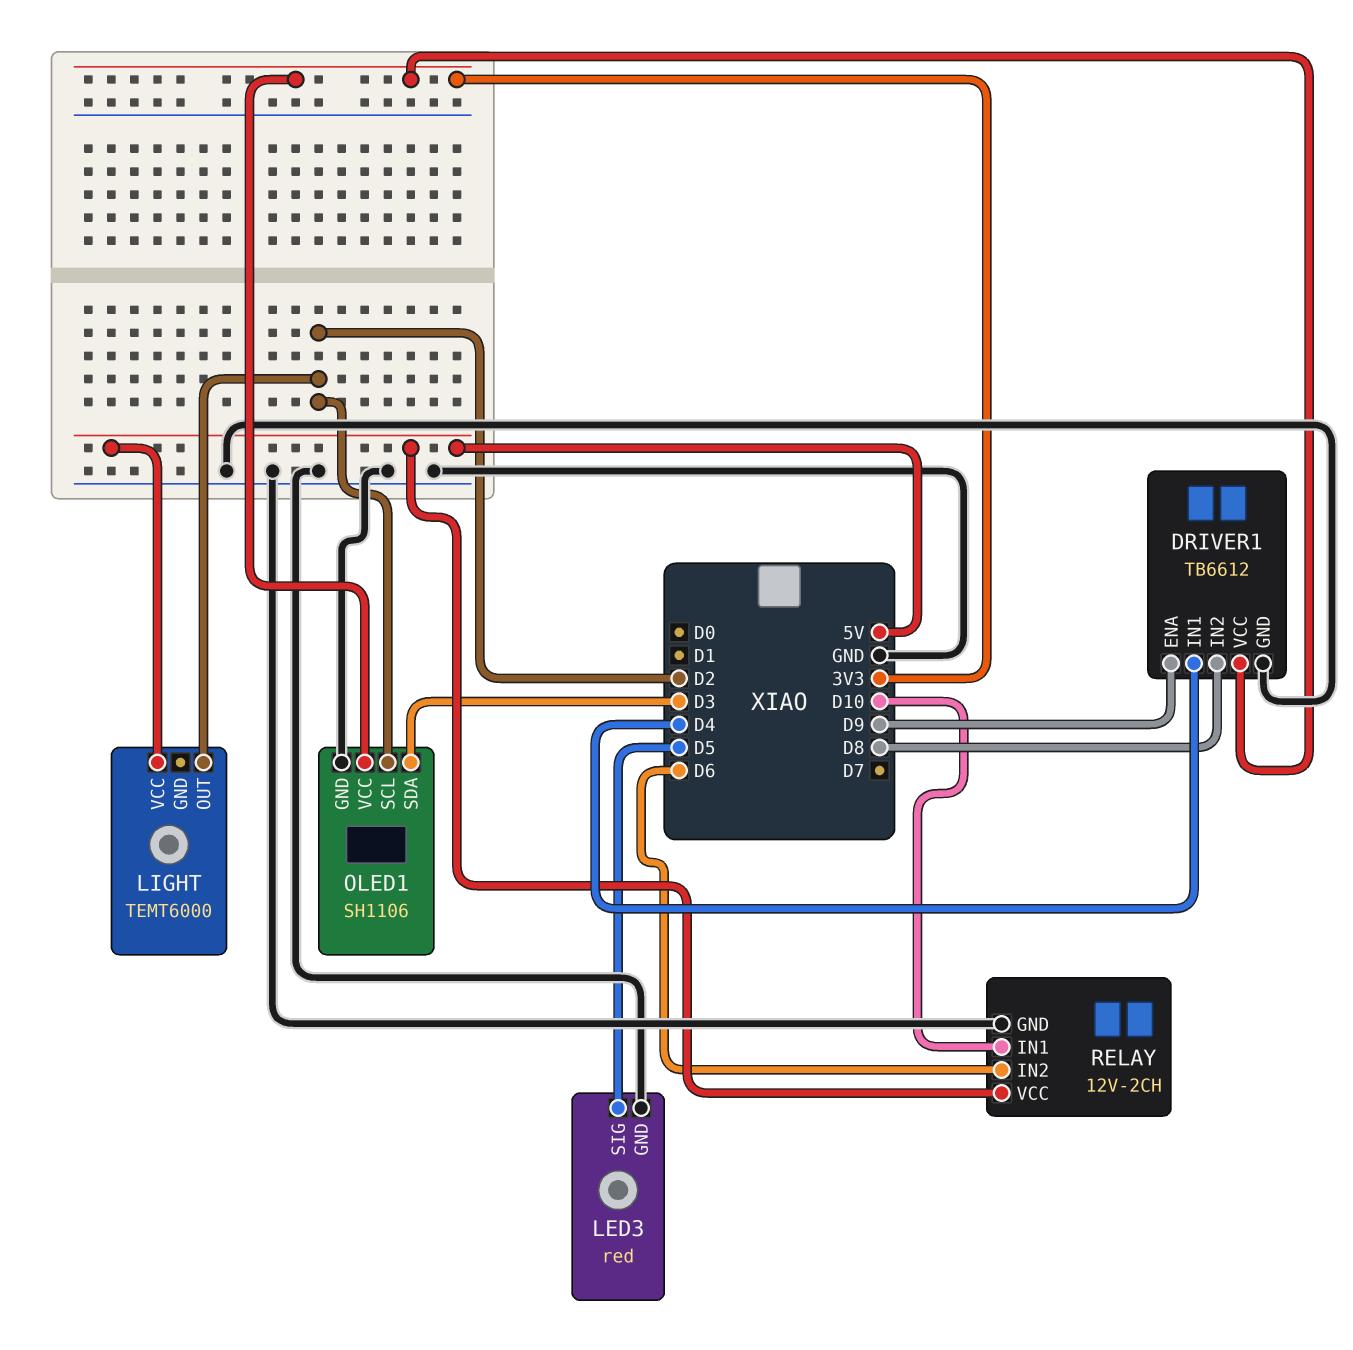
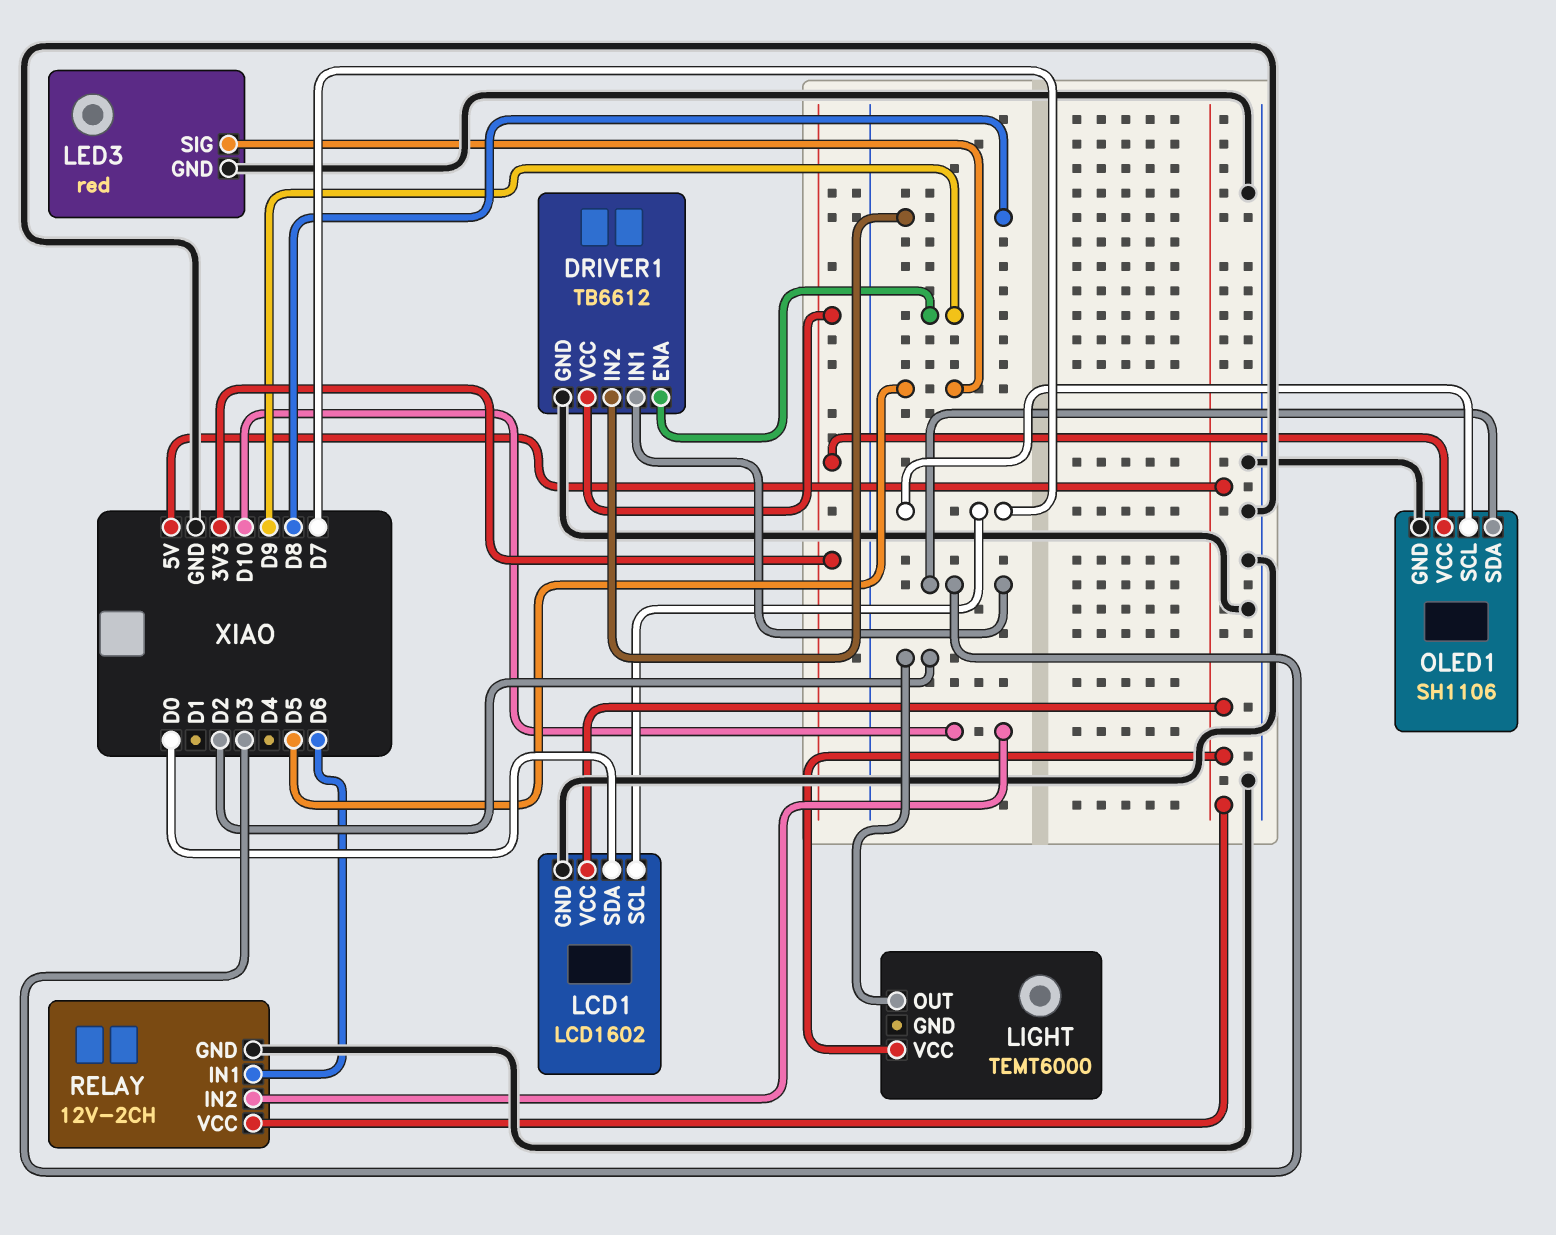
DRIVER1 pin IN1: D4 -> D3
LCD1: none -> LCD1602
LCD1 pin GND: none -> GND
LCD1 pin SCL: none -> D7
LCD1 pin SDA: none -> D0
LCD1 pin VCC: none -> 5V
OLED1 pin SCL: D2 -> D7
RELAY pin IN1: D10 -> D6
RELAY pin IN2: D6 -> D10

